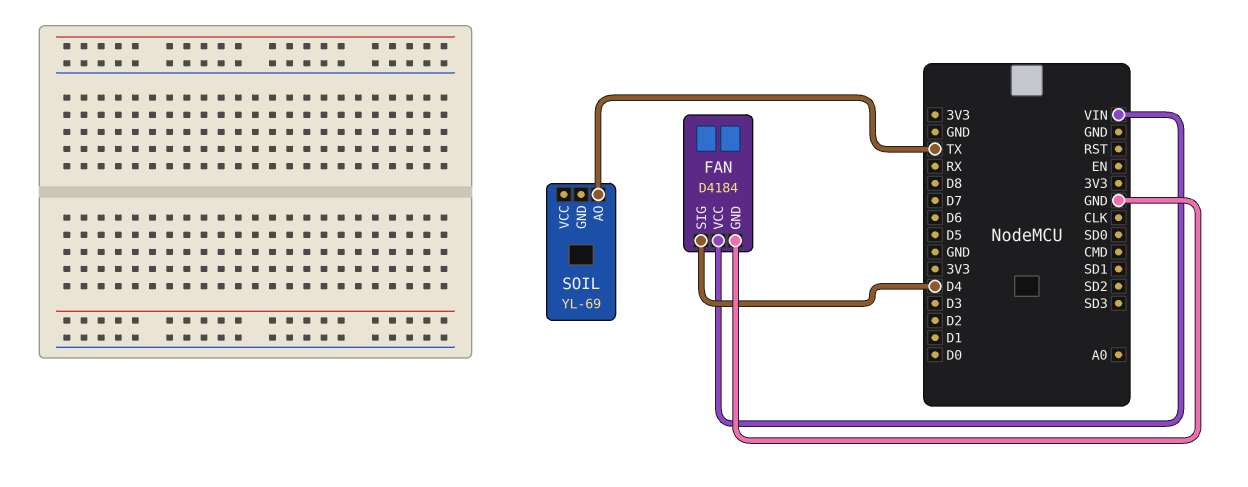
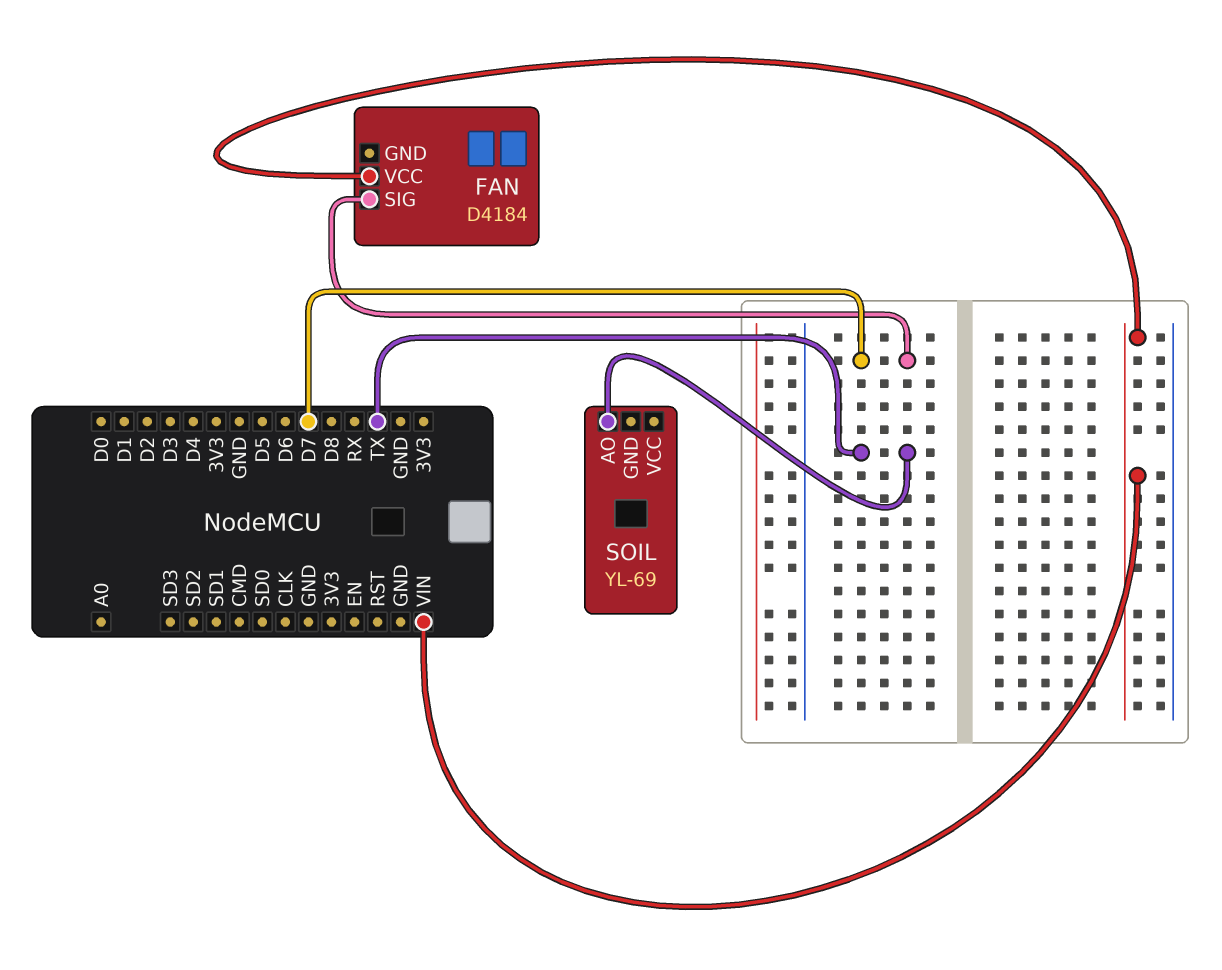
FAN pin GND: GND -> none
FAN pin SIG: D4 -> D7

